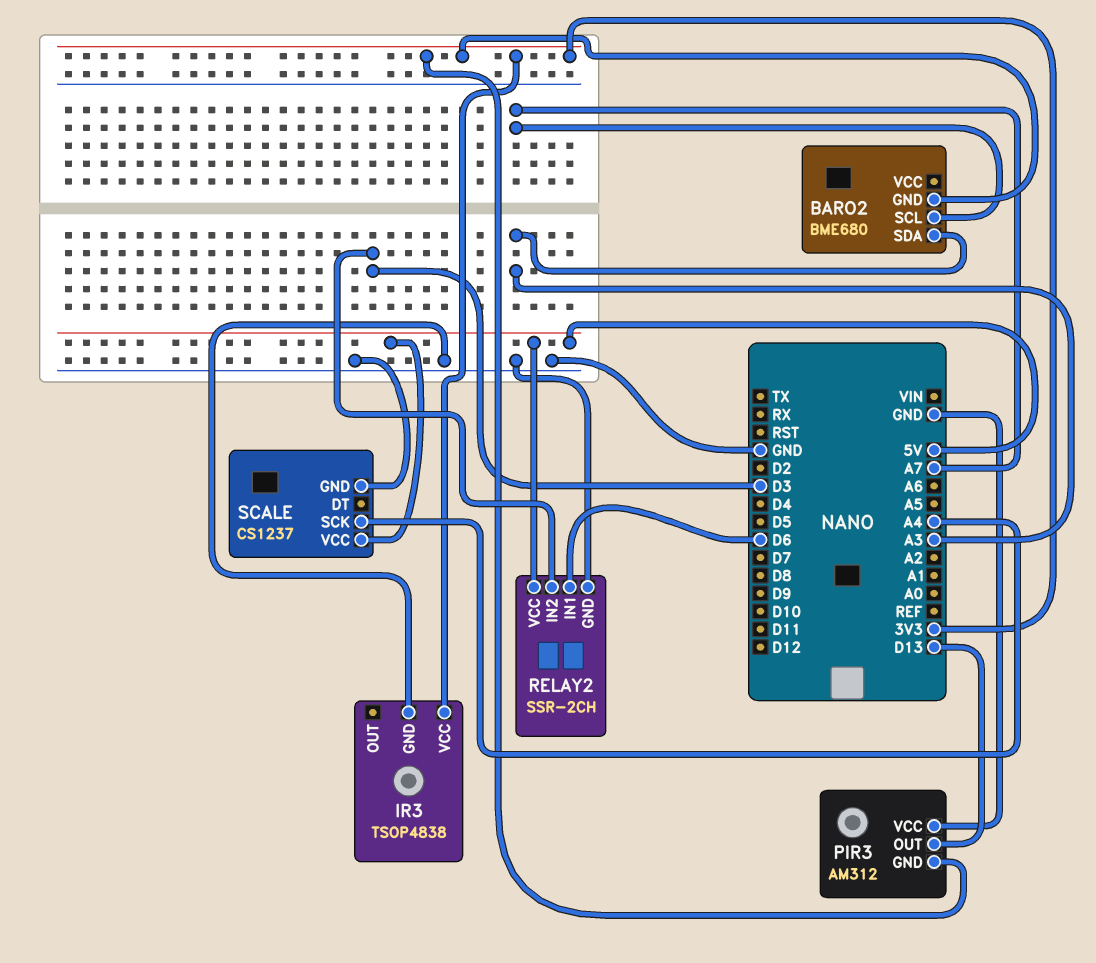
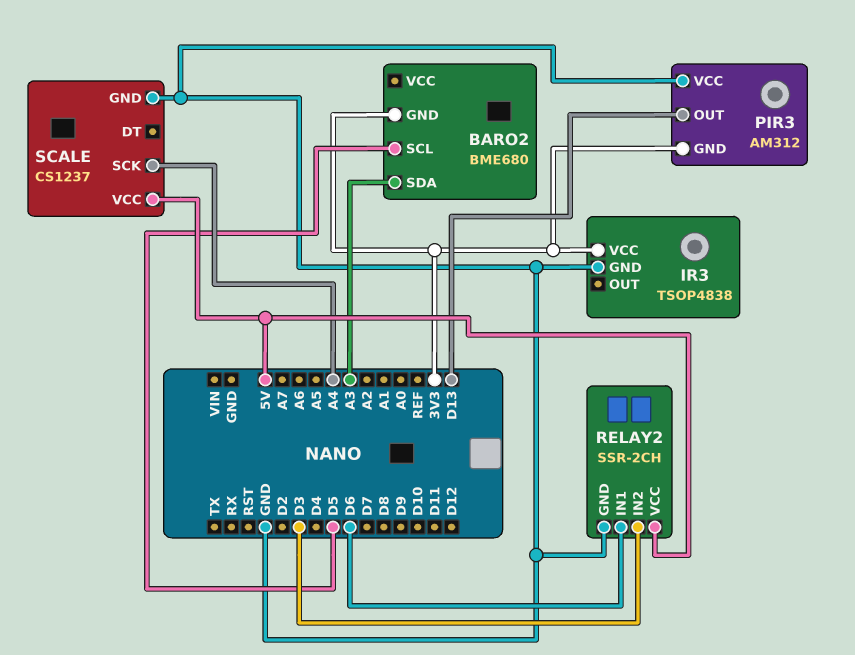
BARO2 pin SCL: A7 -> D5

